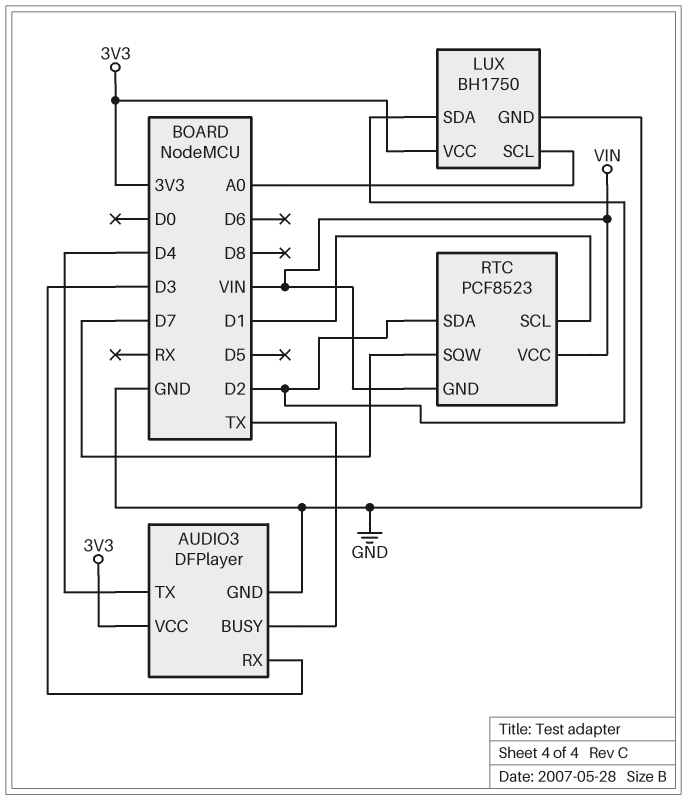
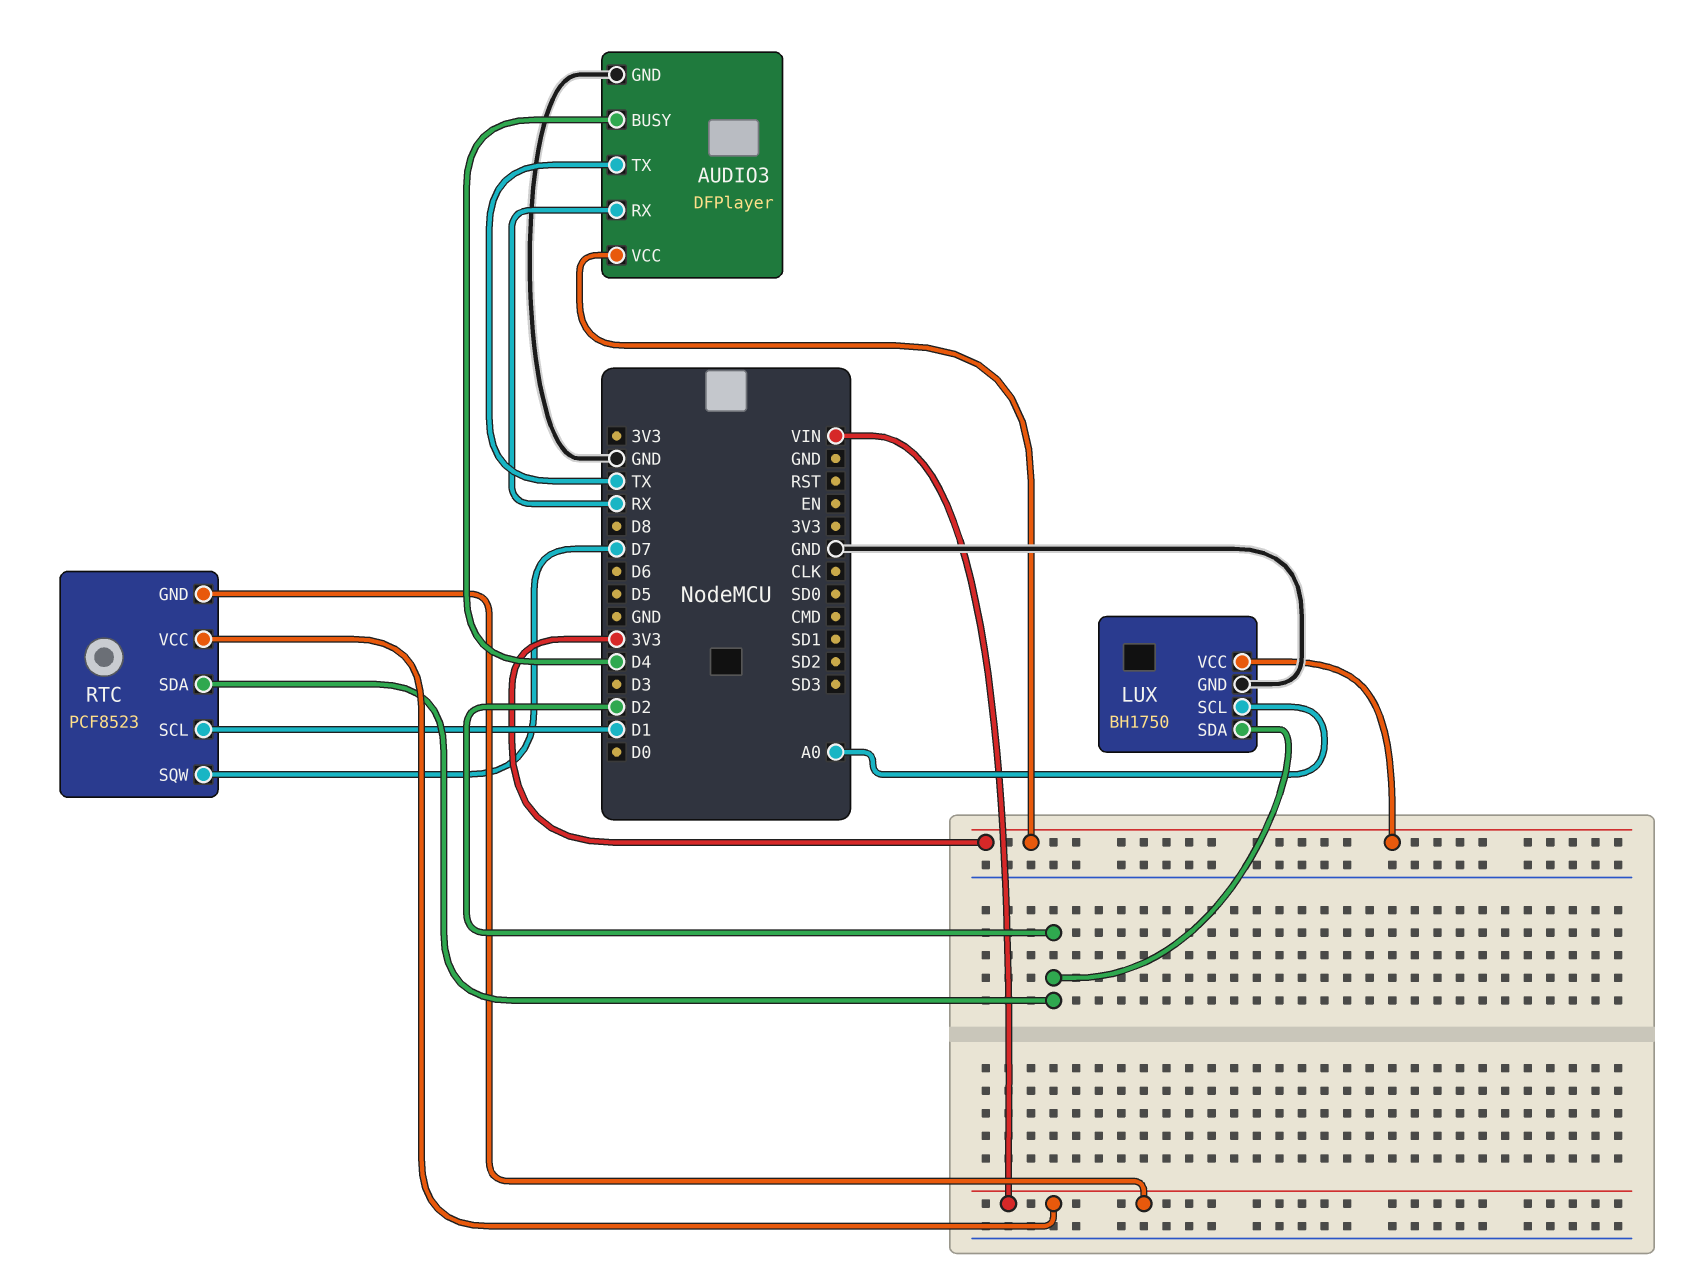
AUDIO3 pin BUSY: TX -> D4
AUDIO3 pin RX: D3 -> RX
AUDIO3 pin TX: D4 -> TX

